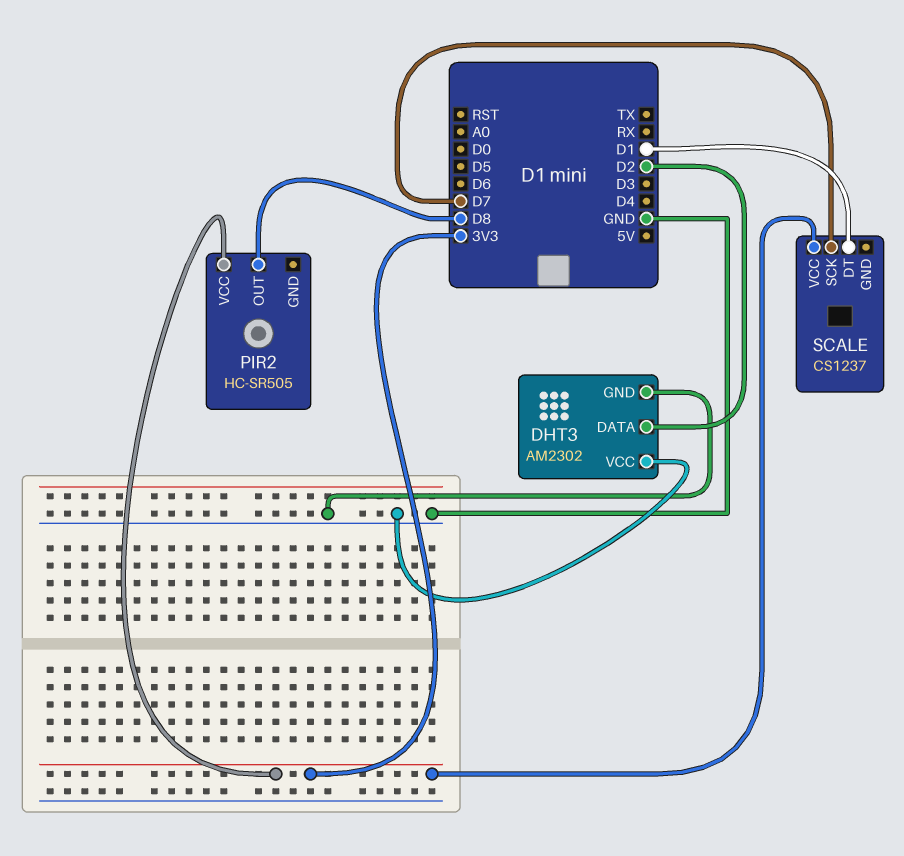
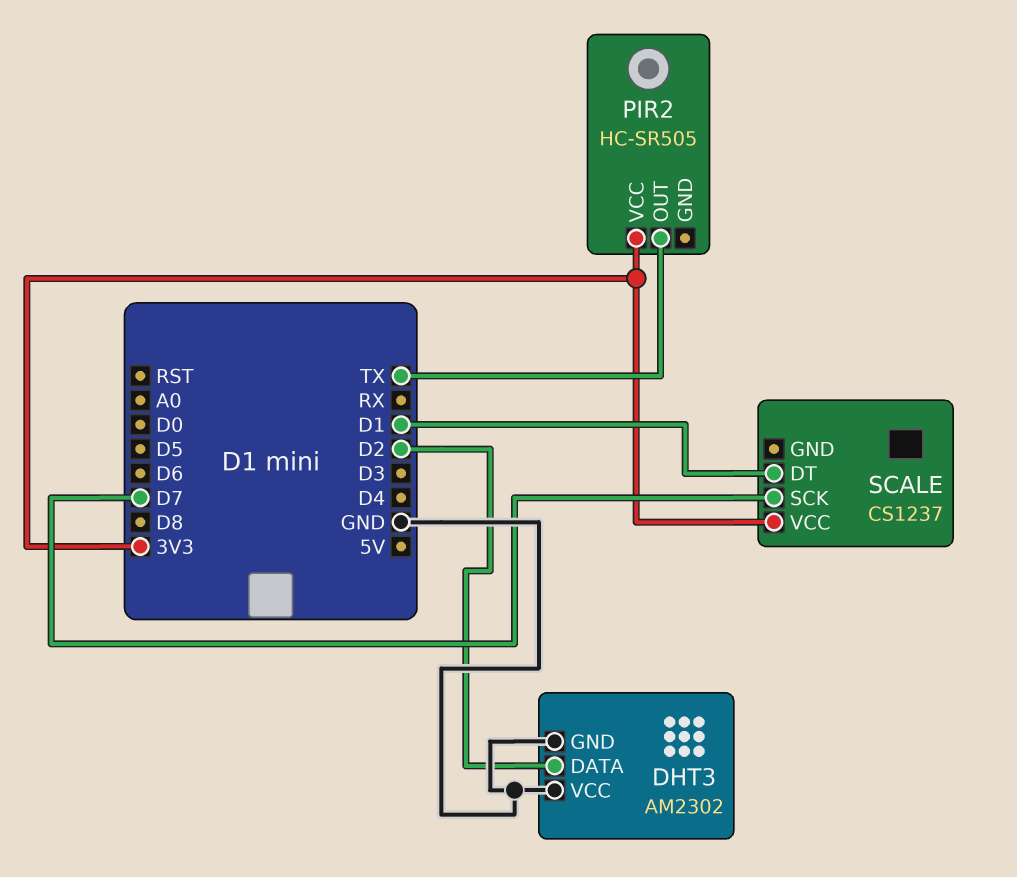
PIR2 pin OUT: D8 -> TX

